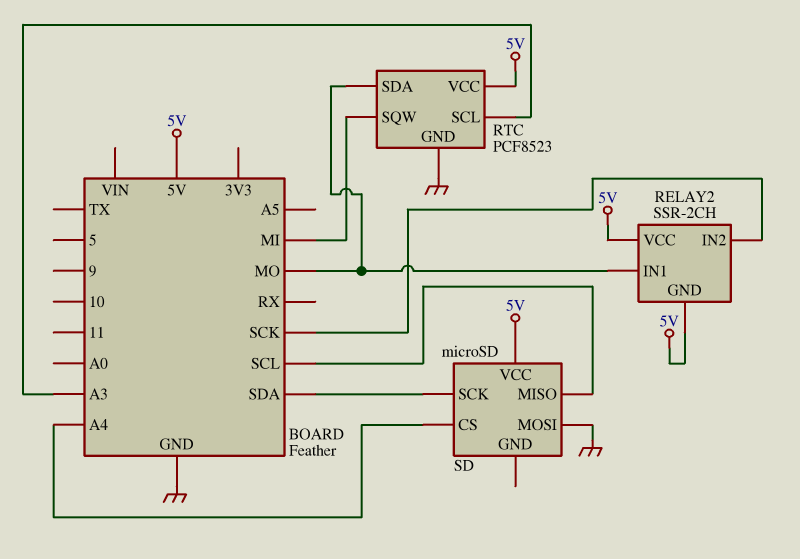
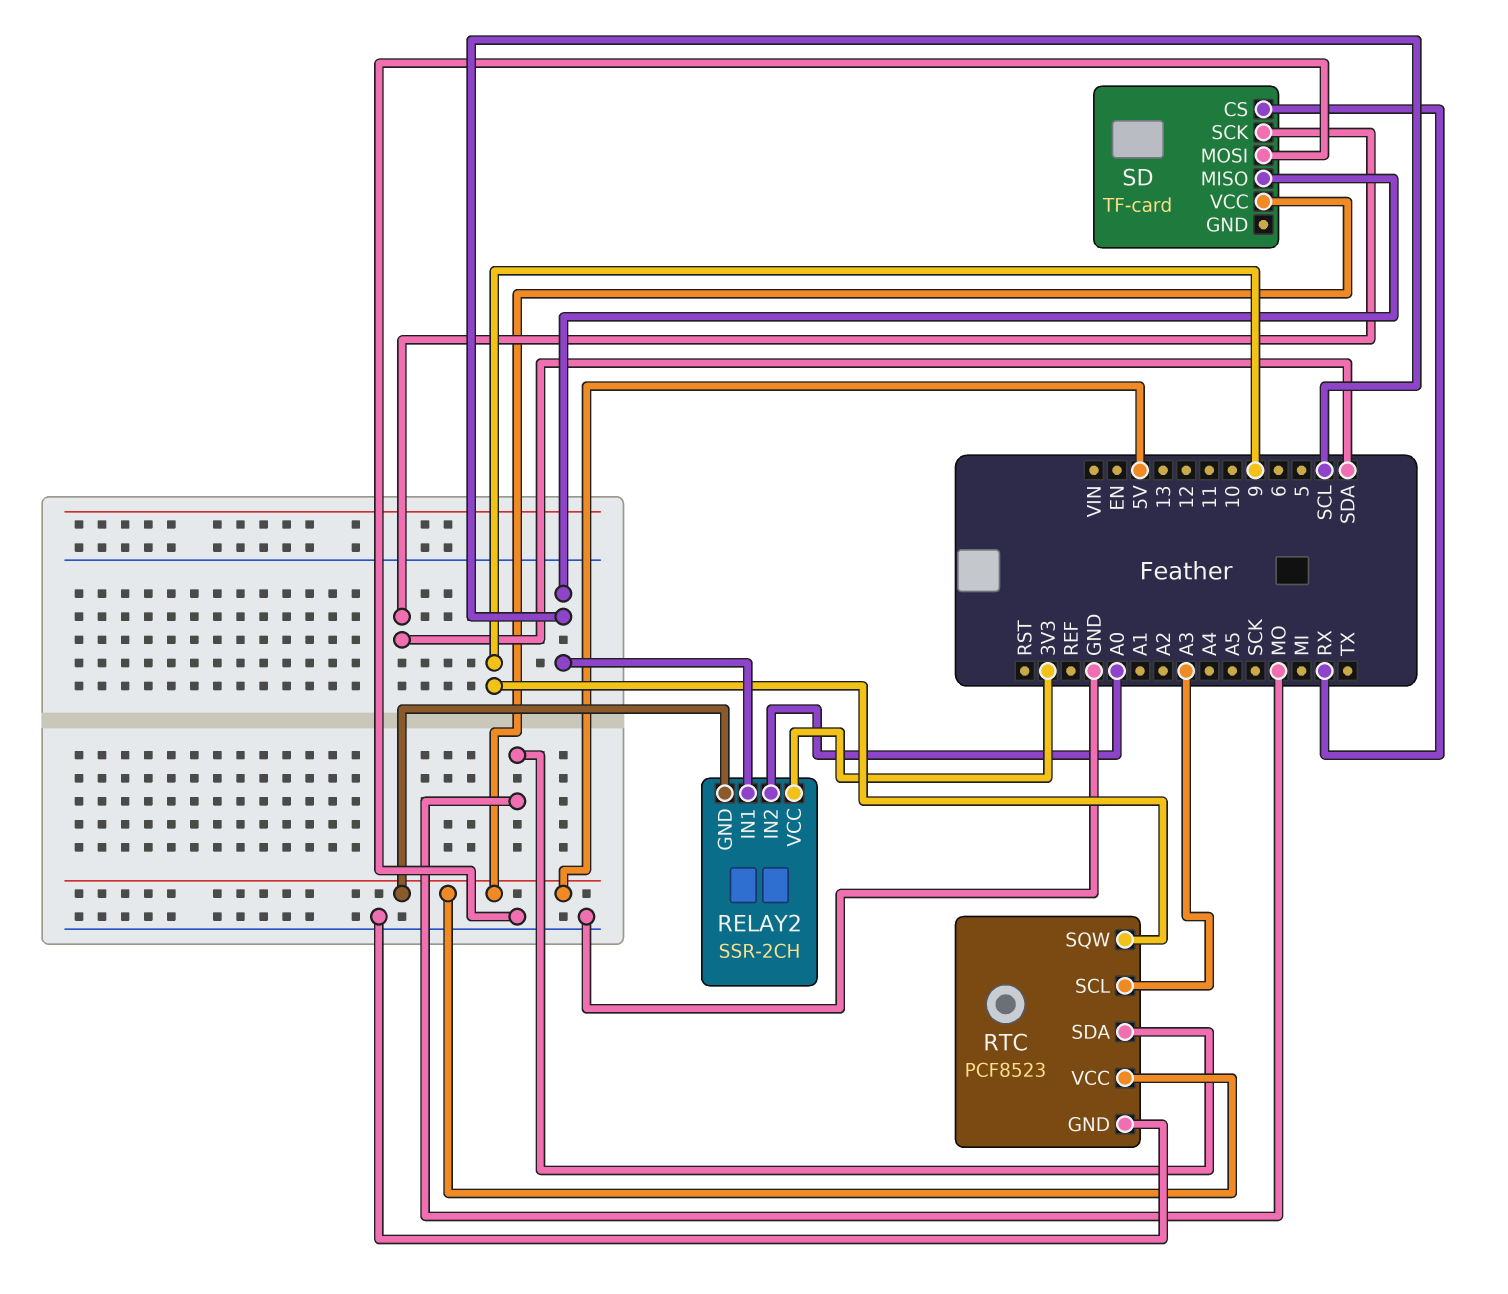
RELAY2 pin IN1: MO -> SCL
RELAY2 pin IN2: SCK -> A0
RELAY2 pin VCC: 5V -> 3V3
RTC pin SQW: MI -> 9
SD: microSD -> TF-card
SD pin CS: A4 -> RX

